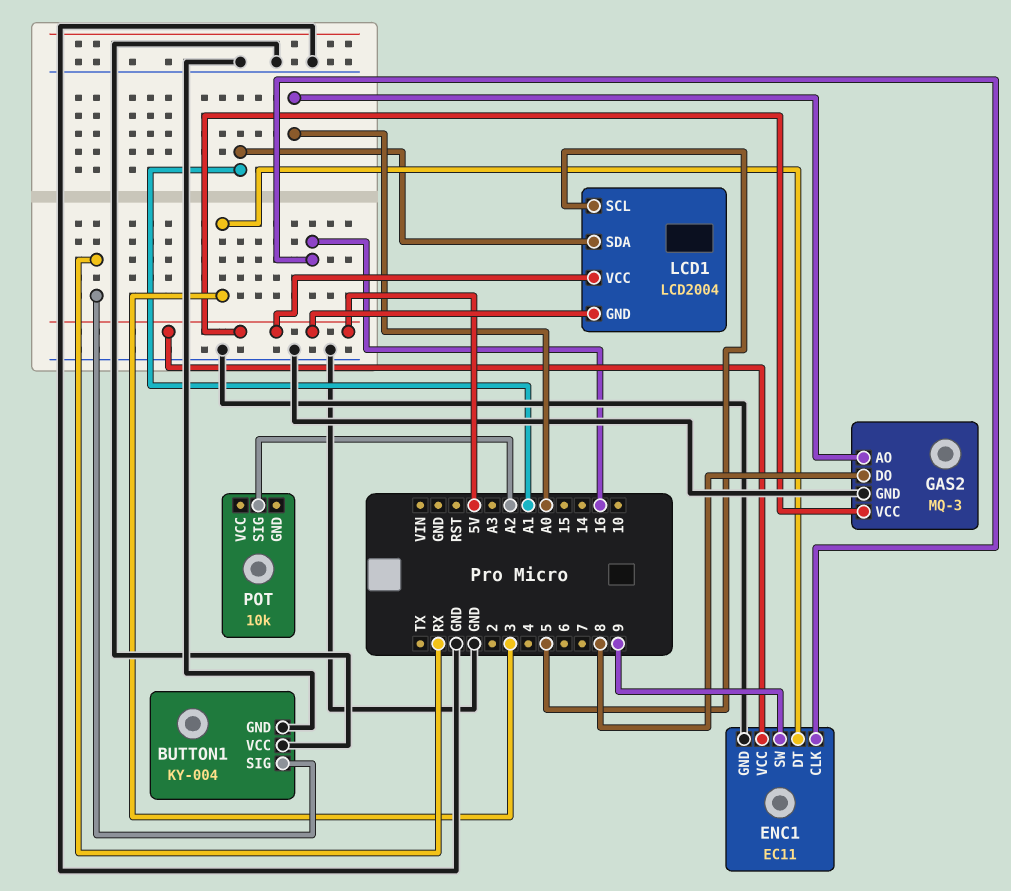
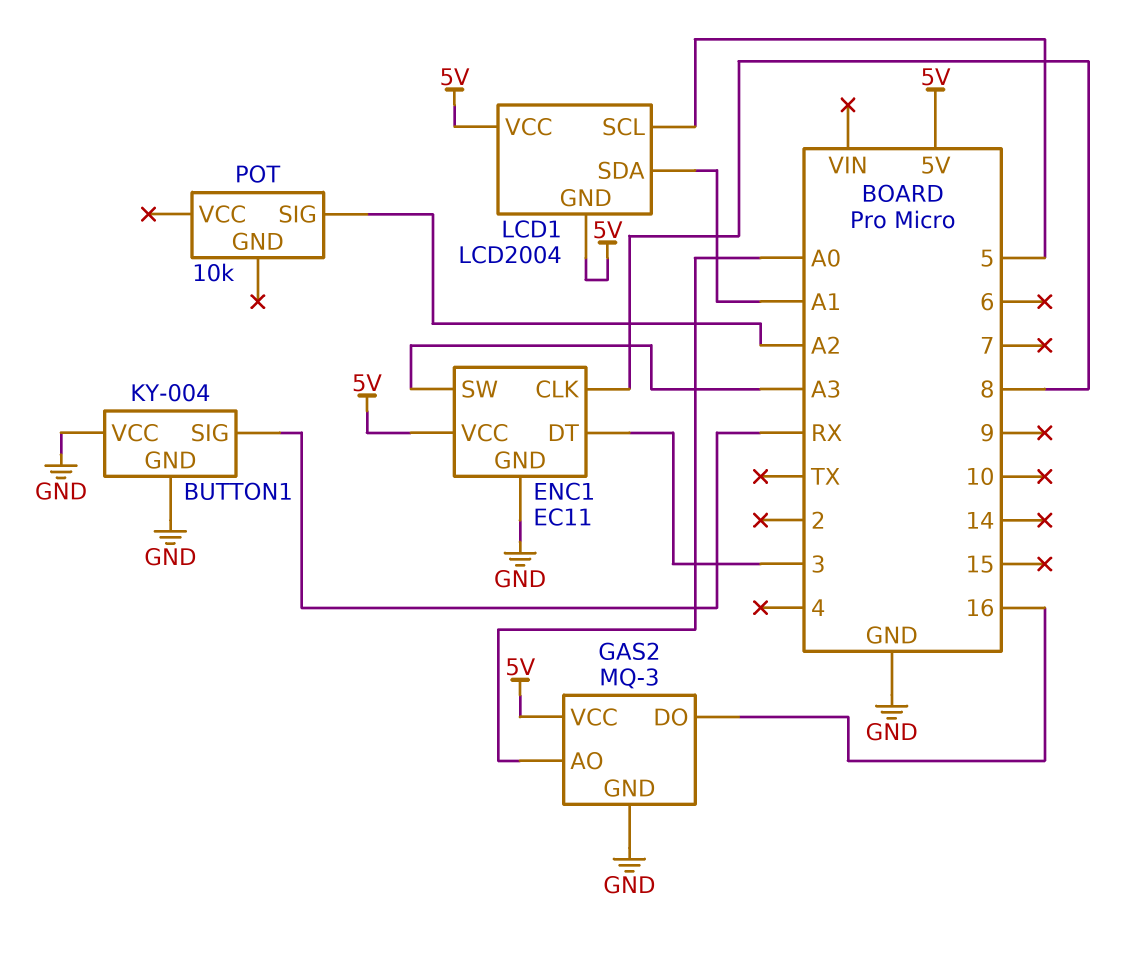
ENC1 pin CLK: 16 -> 8
ENC1 pin SW: 9 -> A3
GAS2 pin DO: 8 -> 16

